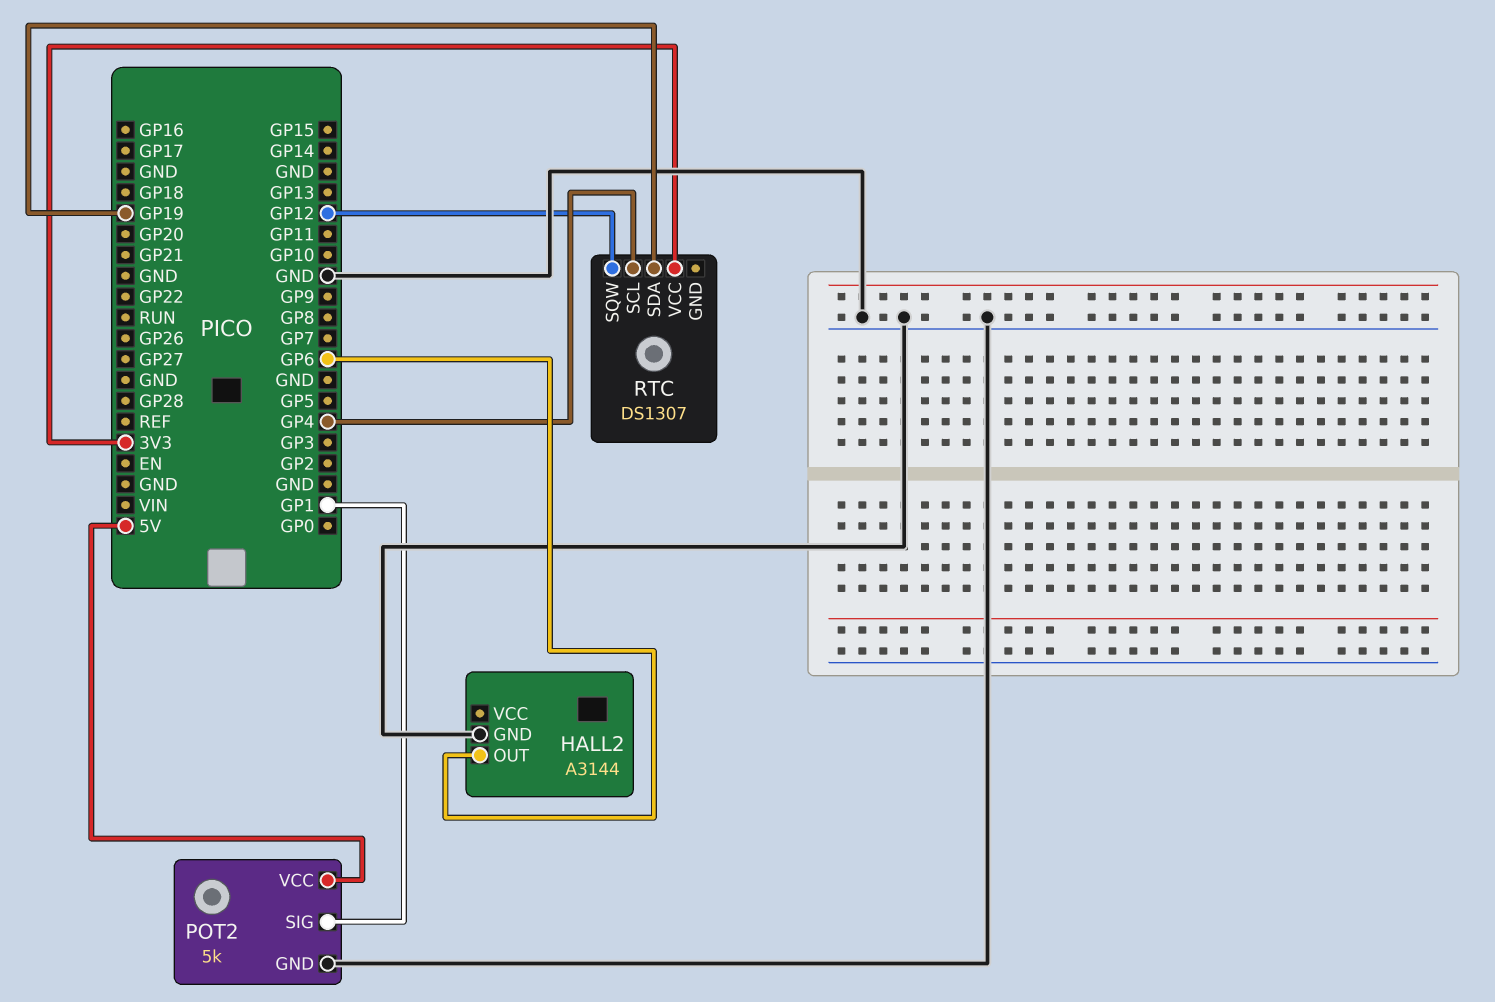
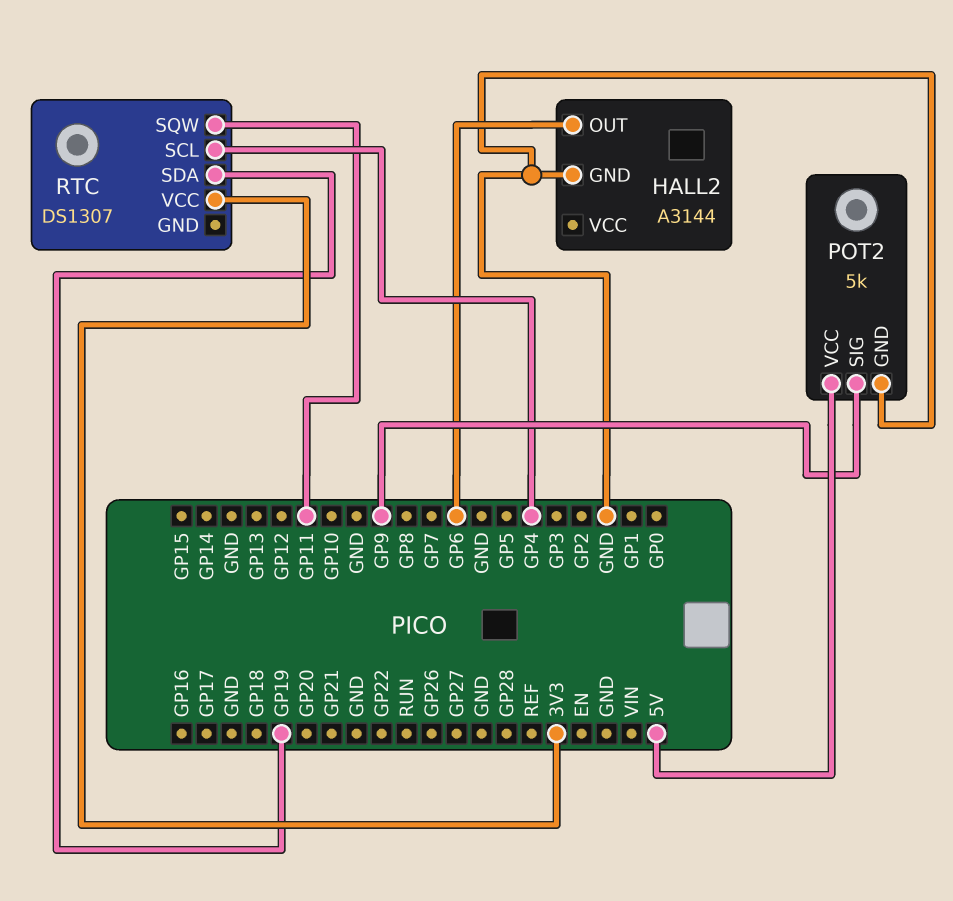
POT2 pin SIG: GP1 -> GP9
RTC pin SQW: GP12 -> GP11

